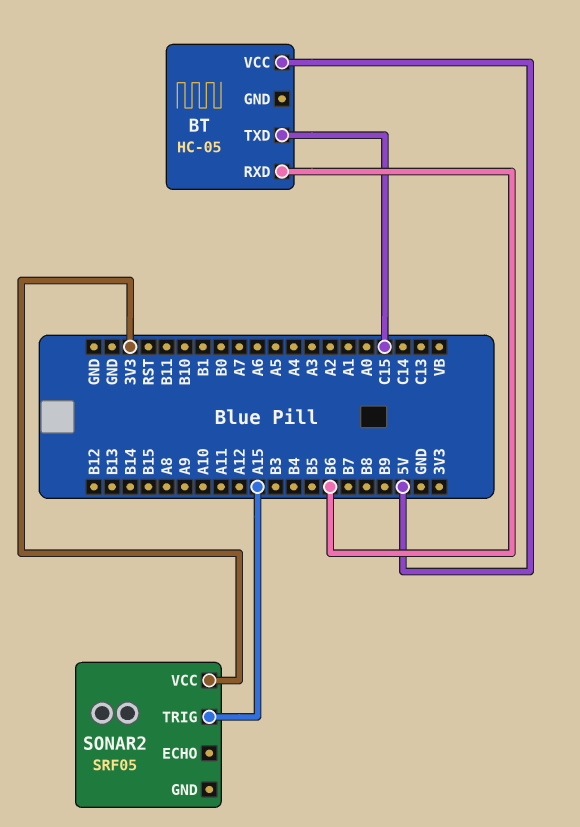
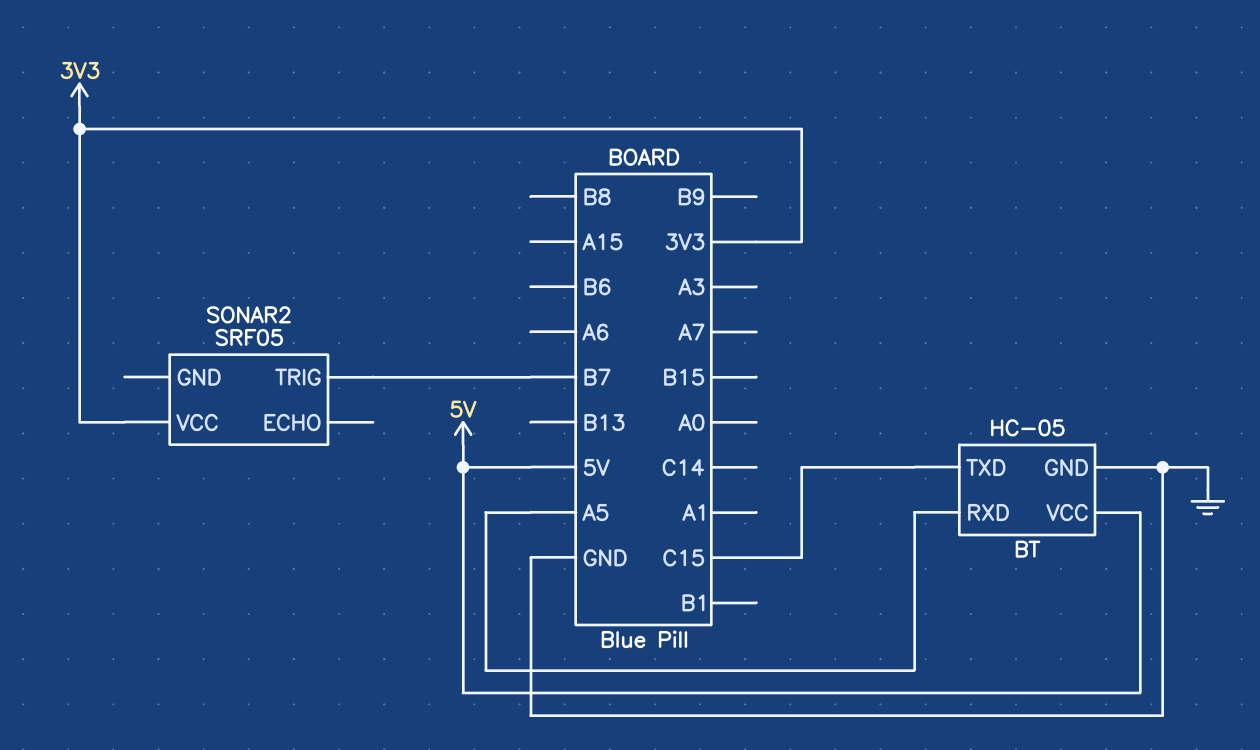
BT pin GND: none -> GND
BT pin RXD: B6 -> A5
SONAR2 pin TRIG: A15 -> B7

